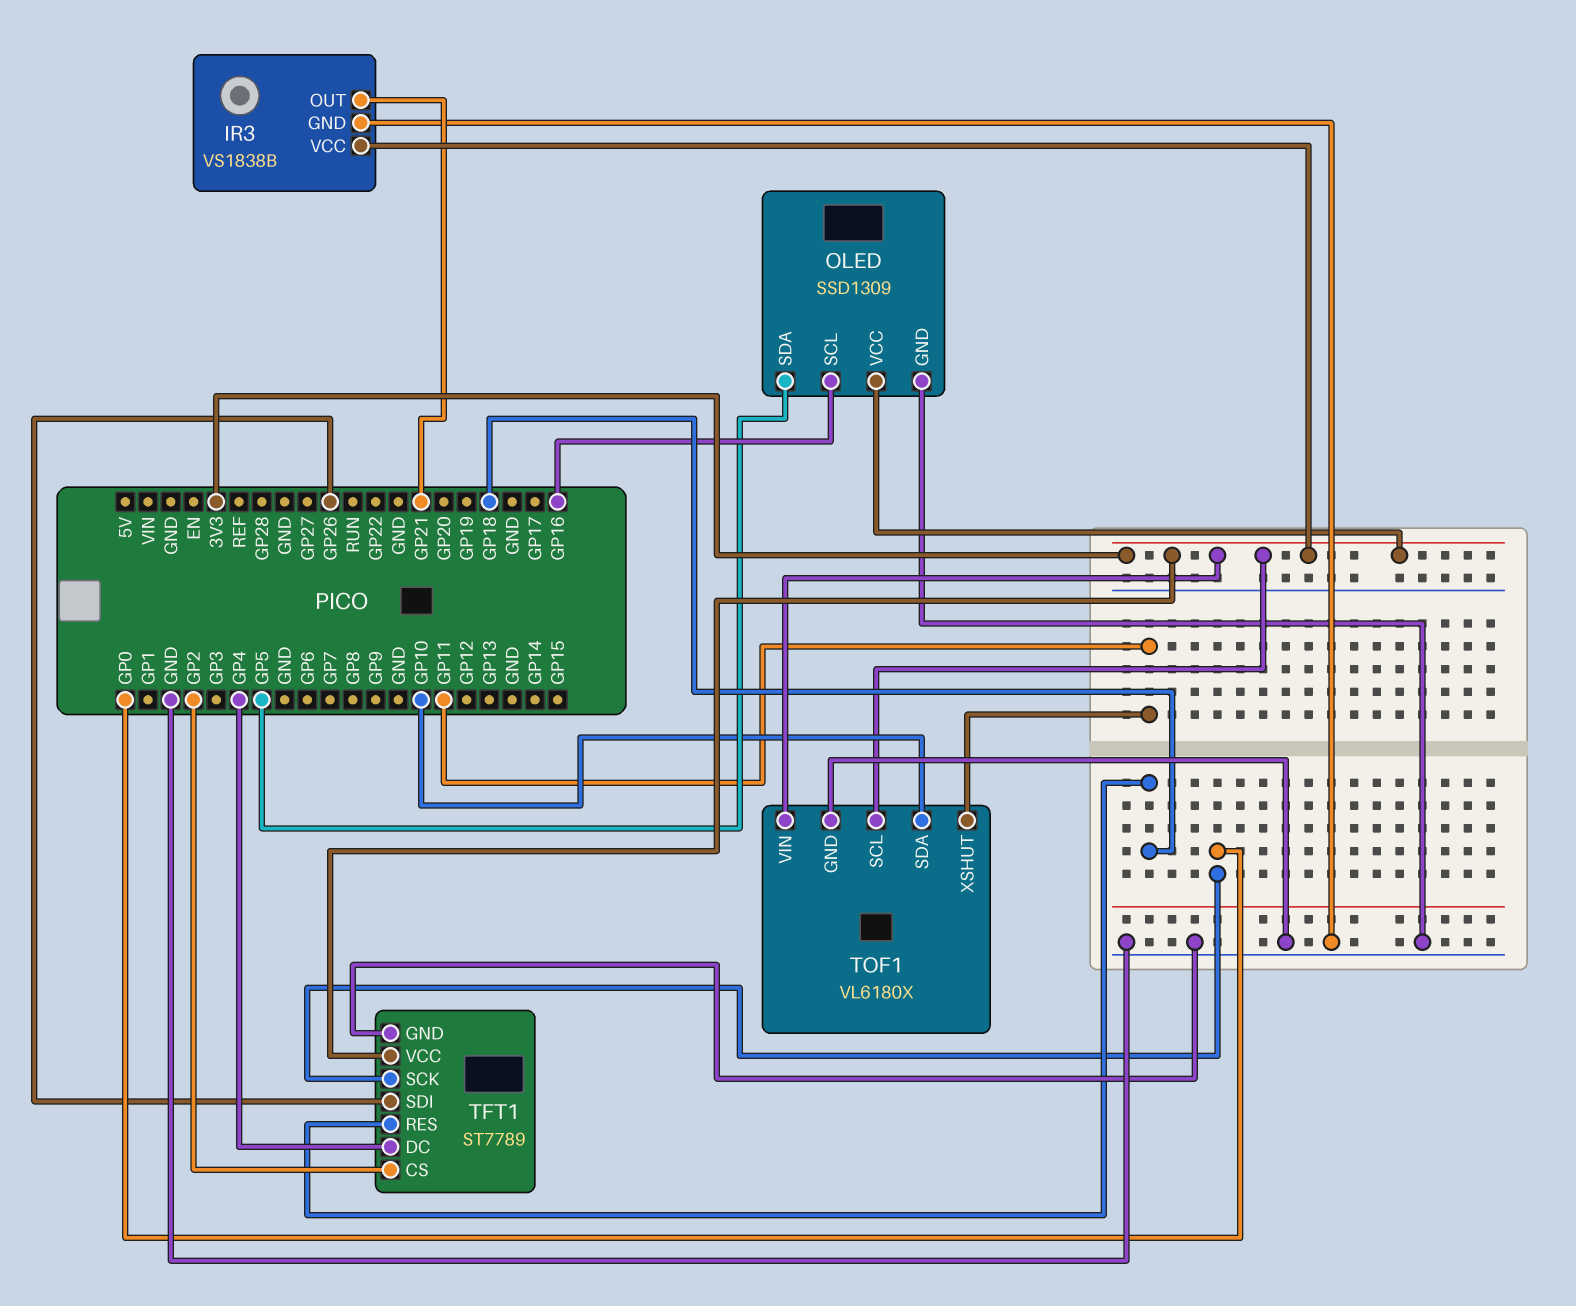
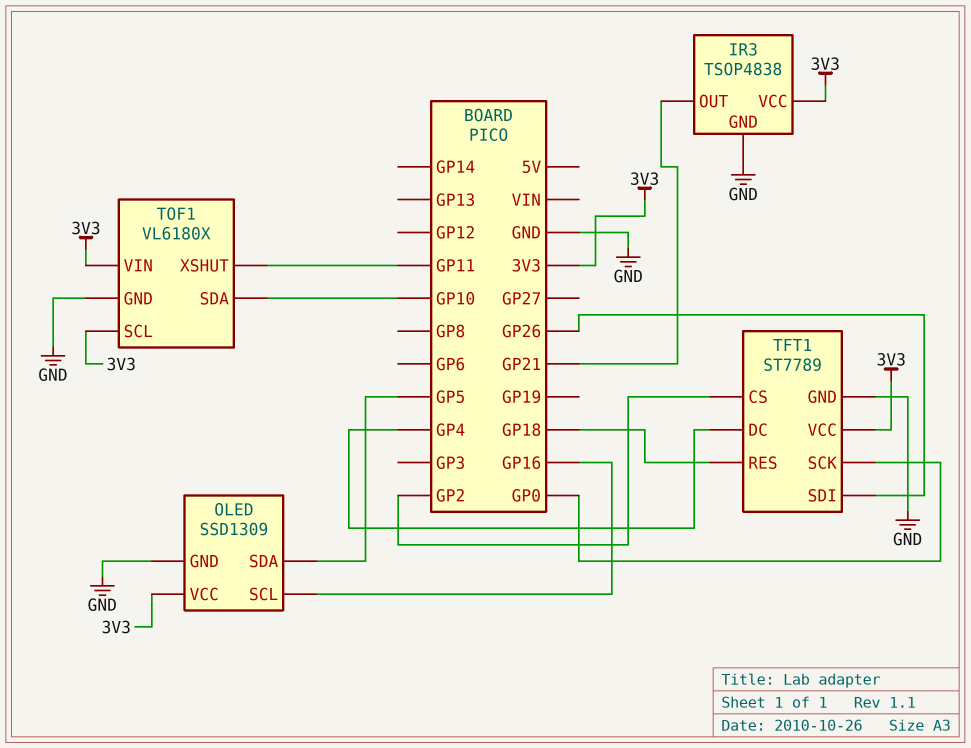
IR3: VS1838B -> TSOP4838

